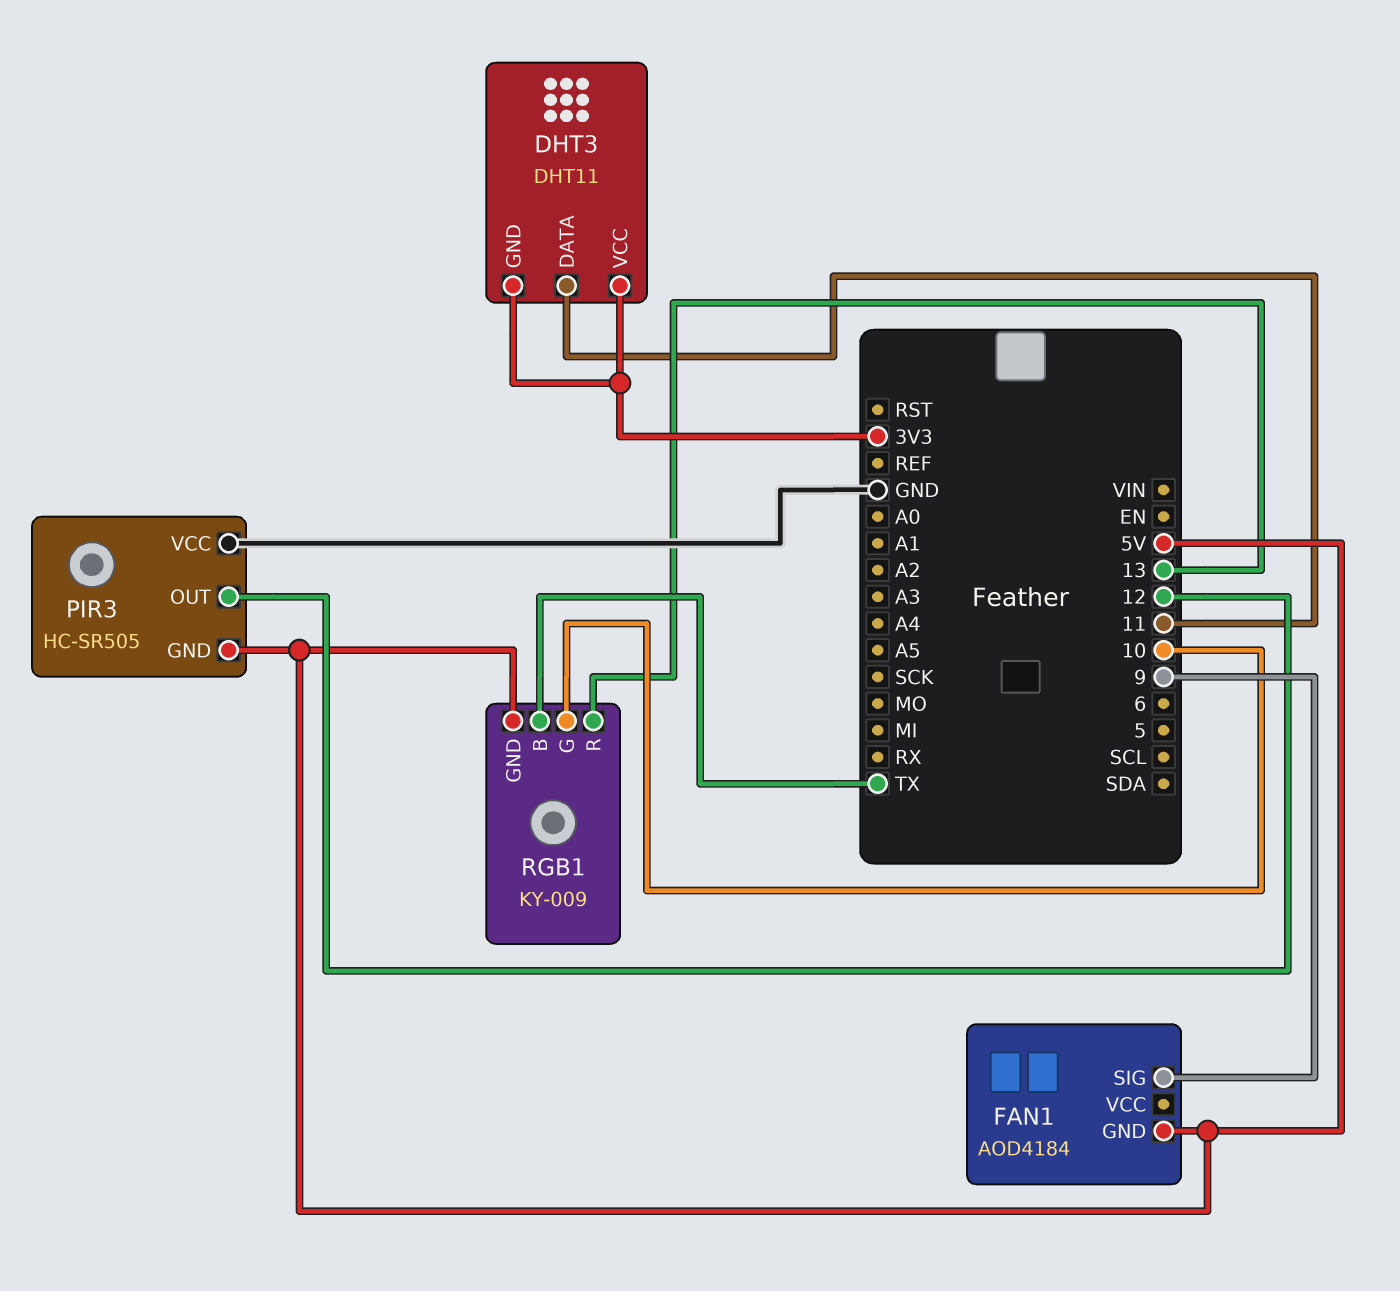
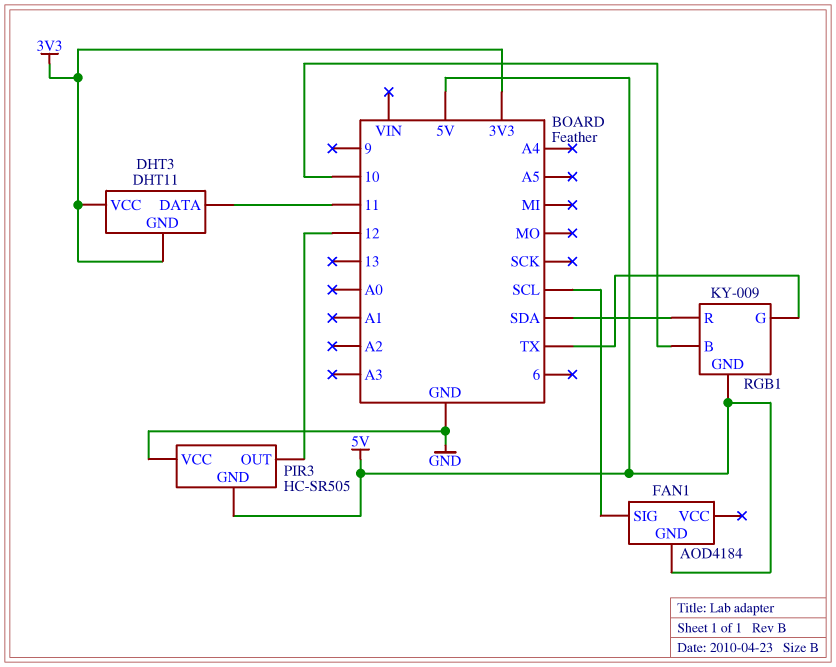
FAN1 pin SIG: 9 -> SCL
RGB1 pin B: TX -> 10
RGB1 pin G: 10 -> TX
RGB1 pin R: 13 -> SDA

